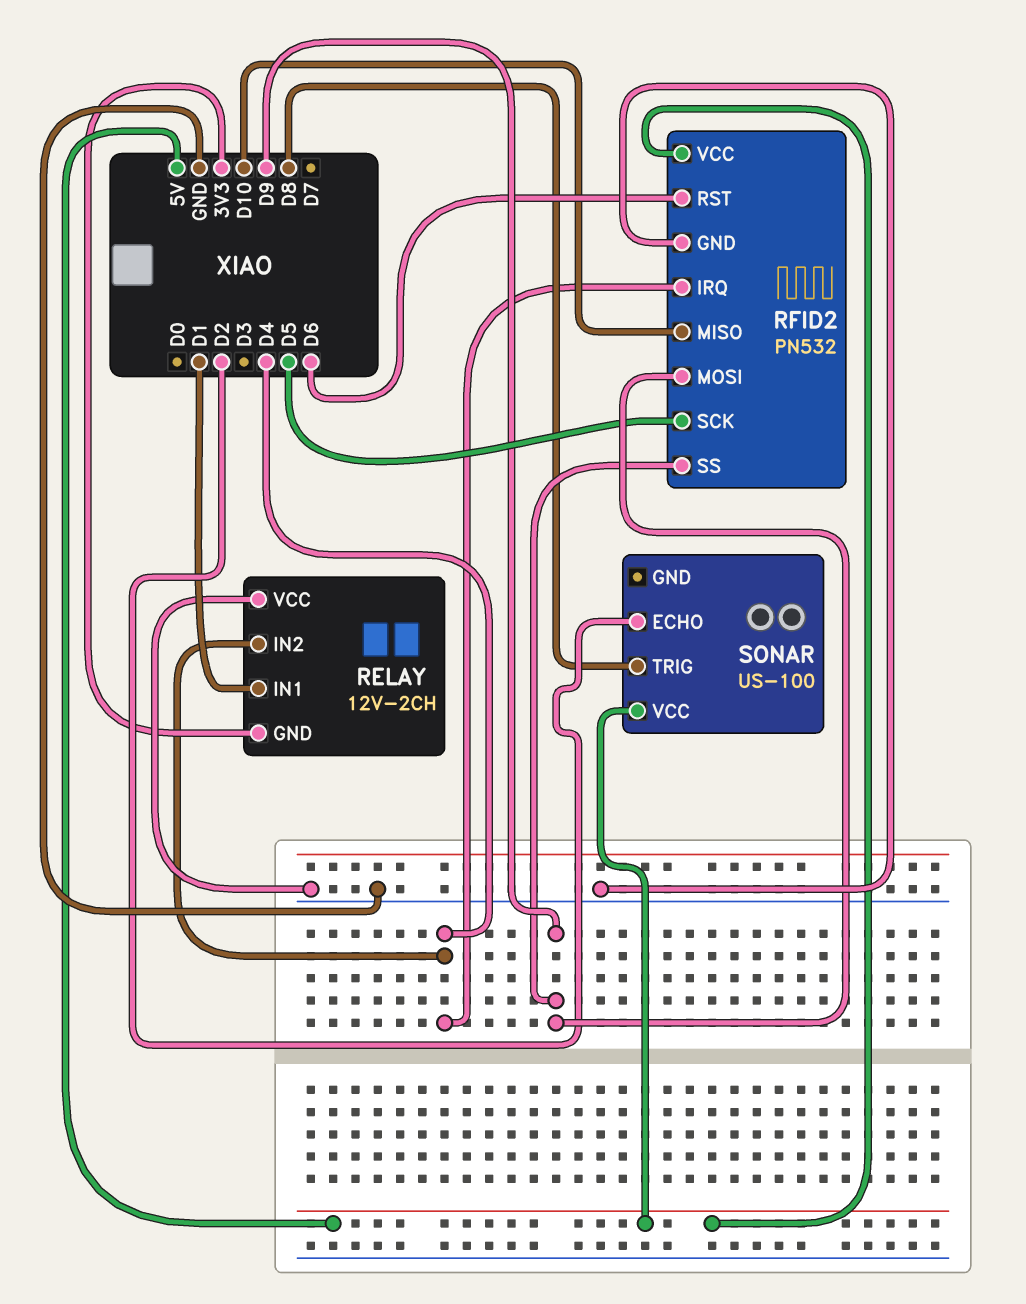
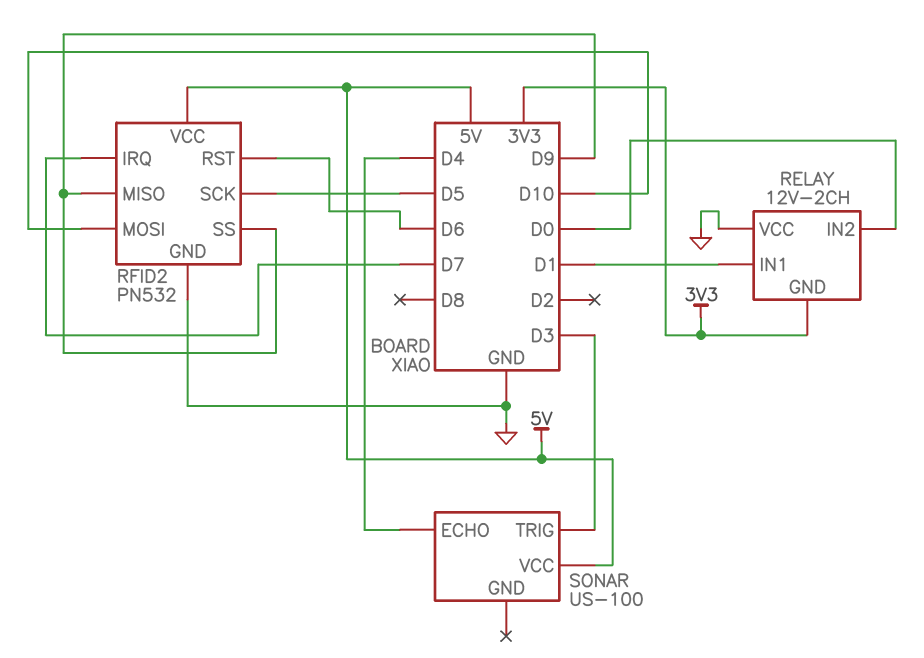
RELAY pin IN2: D4 -> D0
RFID2 pin IRQ: D4 -> D7
RFID2 pin MISO: D10 -> D9
RFID2 pin MOSI: D9 -> D10
SONAR pin ECHO: D2 -> D4
SONAR pin TRIG: D8 -> D3

